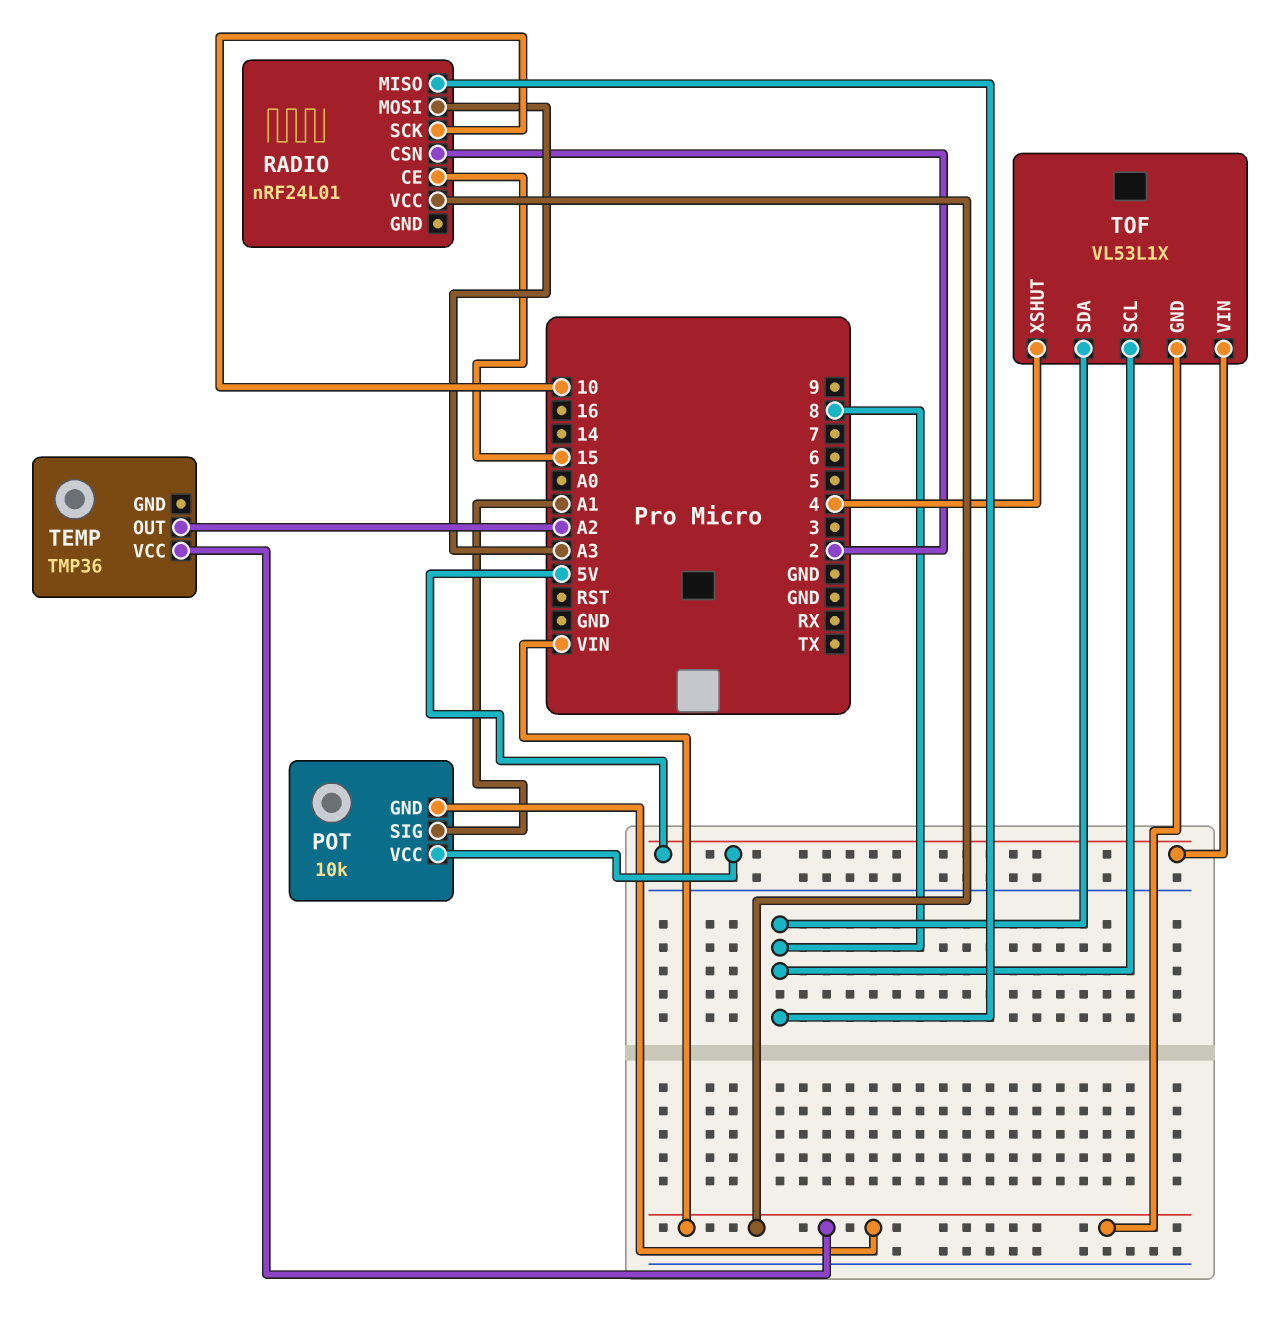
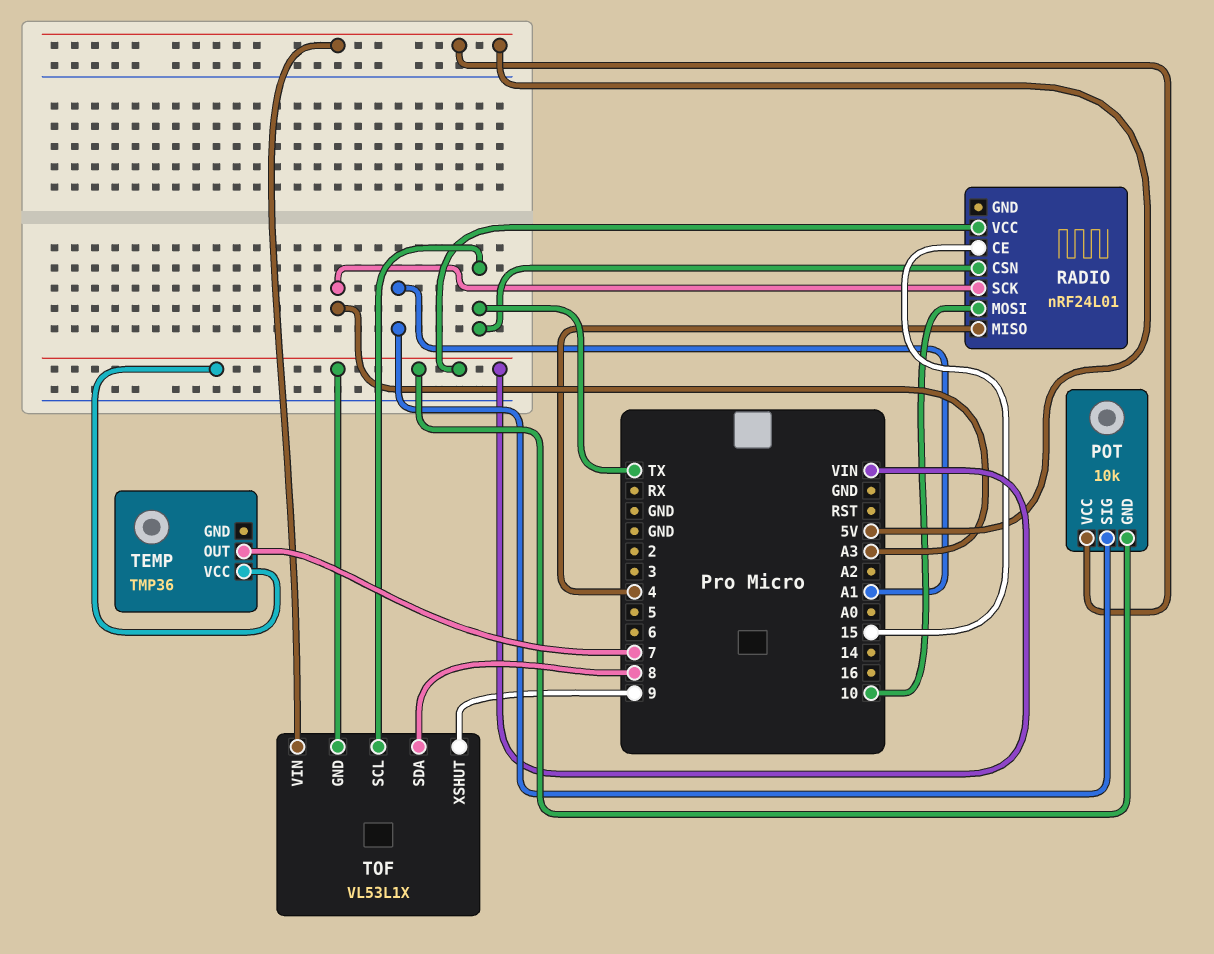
RADIO pin CSN: 2 -> TX
RADIO pin MISO: 8 -> 4
RADIO pin MOSI: A3 -> 10
RADIO pin SCK: 10 -> A3
TEMP pin OUT: A2 -> 7
TOF pin SCL: 8 -> TX
TOF pin XSHUT: 4 -> 9

